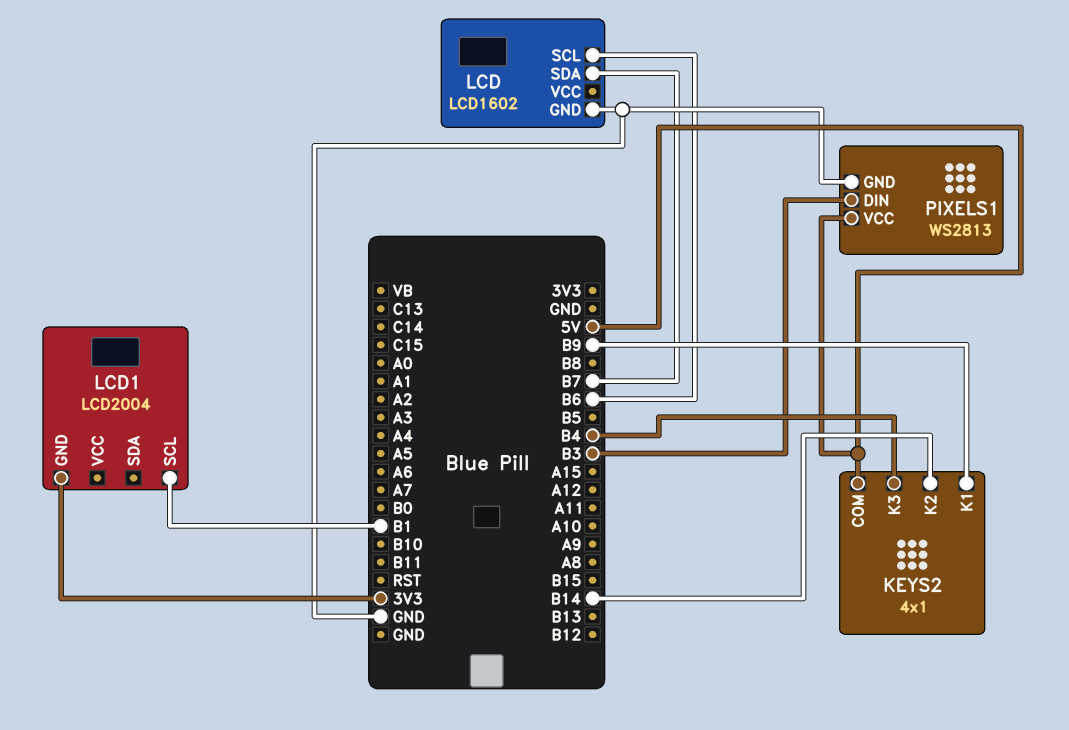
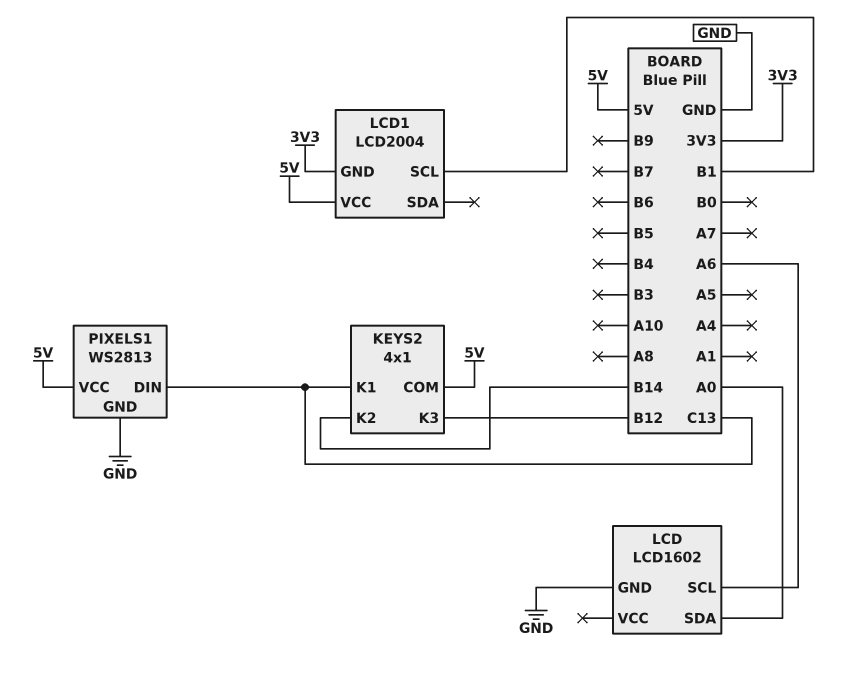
KEYS2 pin K1: B9 -> C13
KEYS2 pin K3: B4 -> B12
LCD pin SCL: B6 -> A6
LCD pin SDA: B7 -> A0
LCD1 pin VCC: none -> 5V
PIXELS1 pin DIN: B3 -> C13

